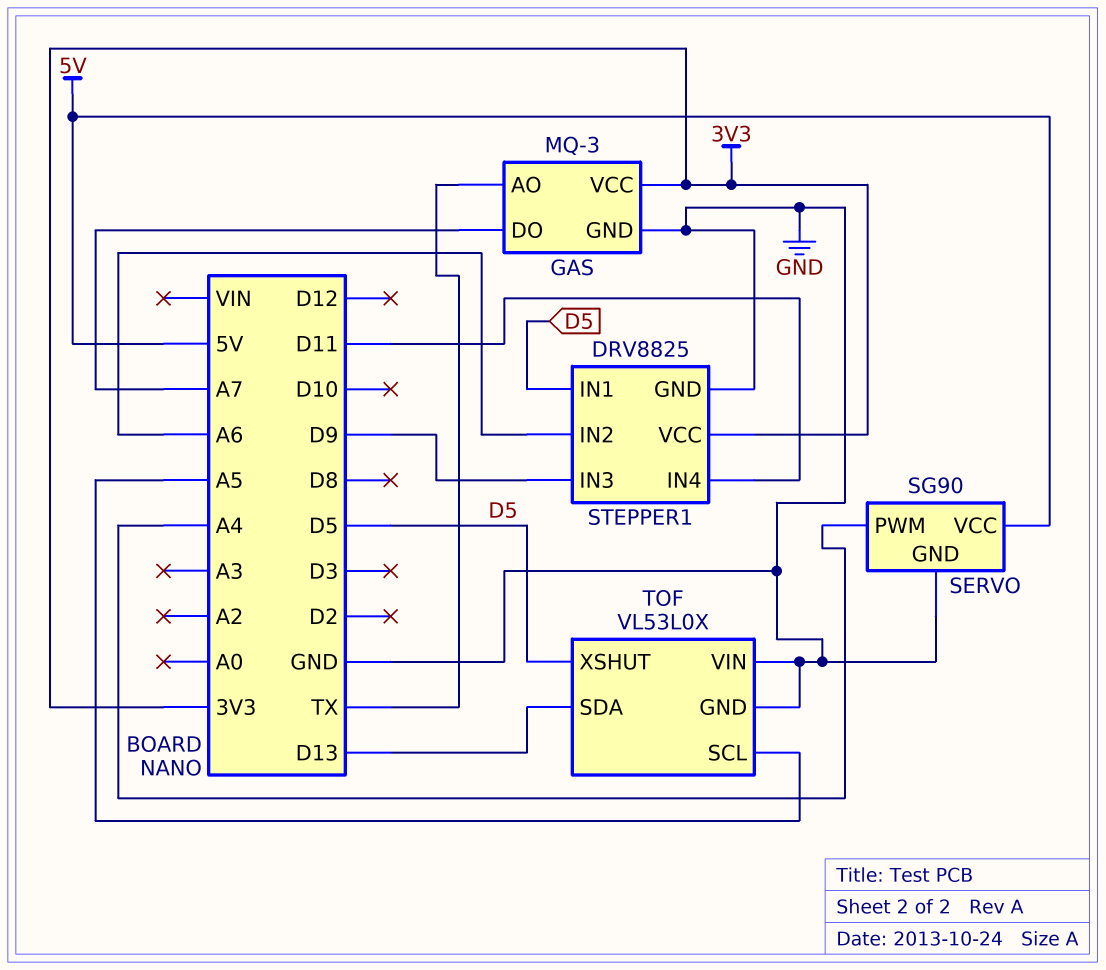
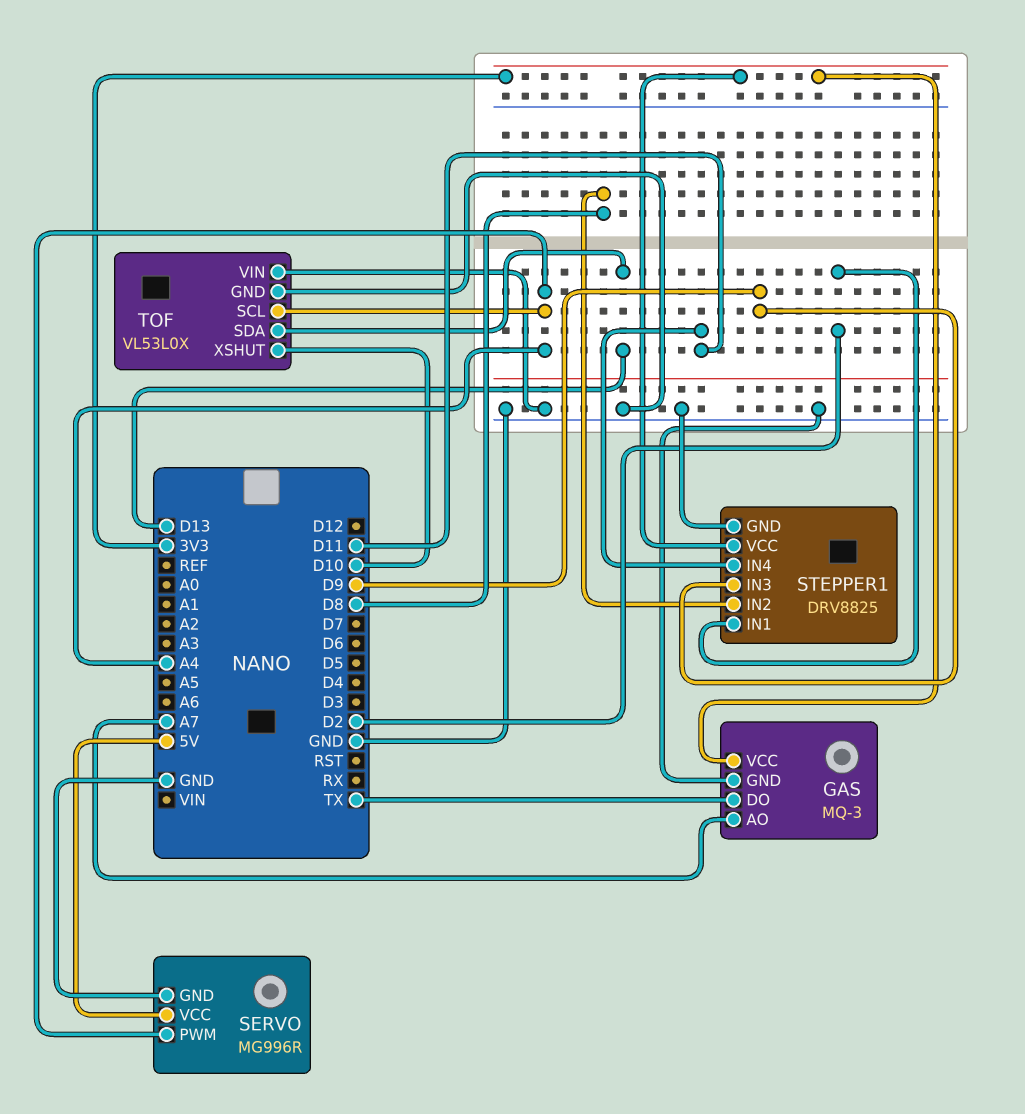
GAS pin AO: TX -> A7
GAS pin DO: A7 -> TX
SERVO: SG90 -> MG996R
STEPPER1 pin IN1: D5 -> D2
STEPPER1 pin IN2: A6 -> D8
TOF pin SCL: A5 -> A4
TOF pin XSHUT: D5 -> D10

